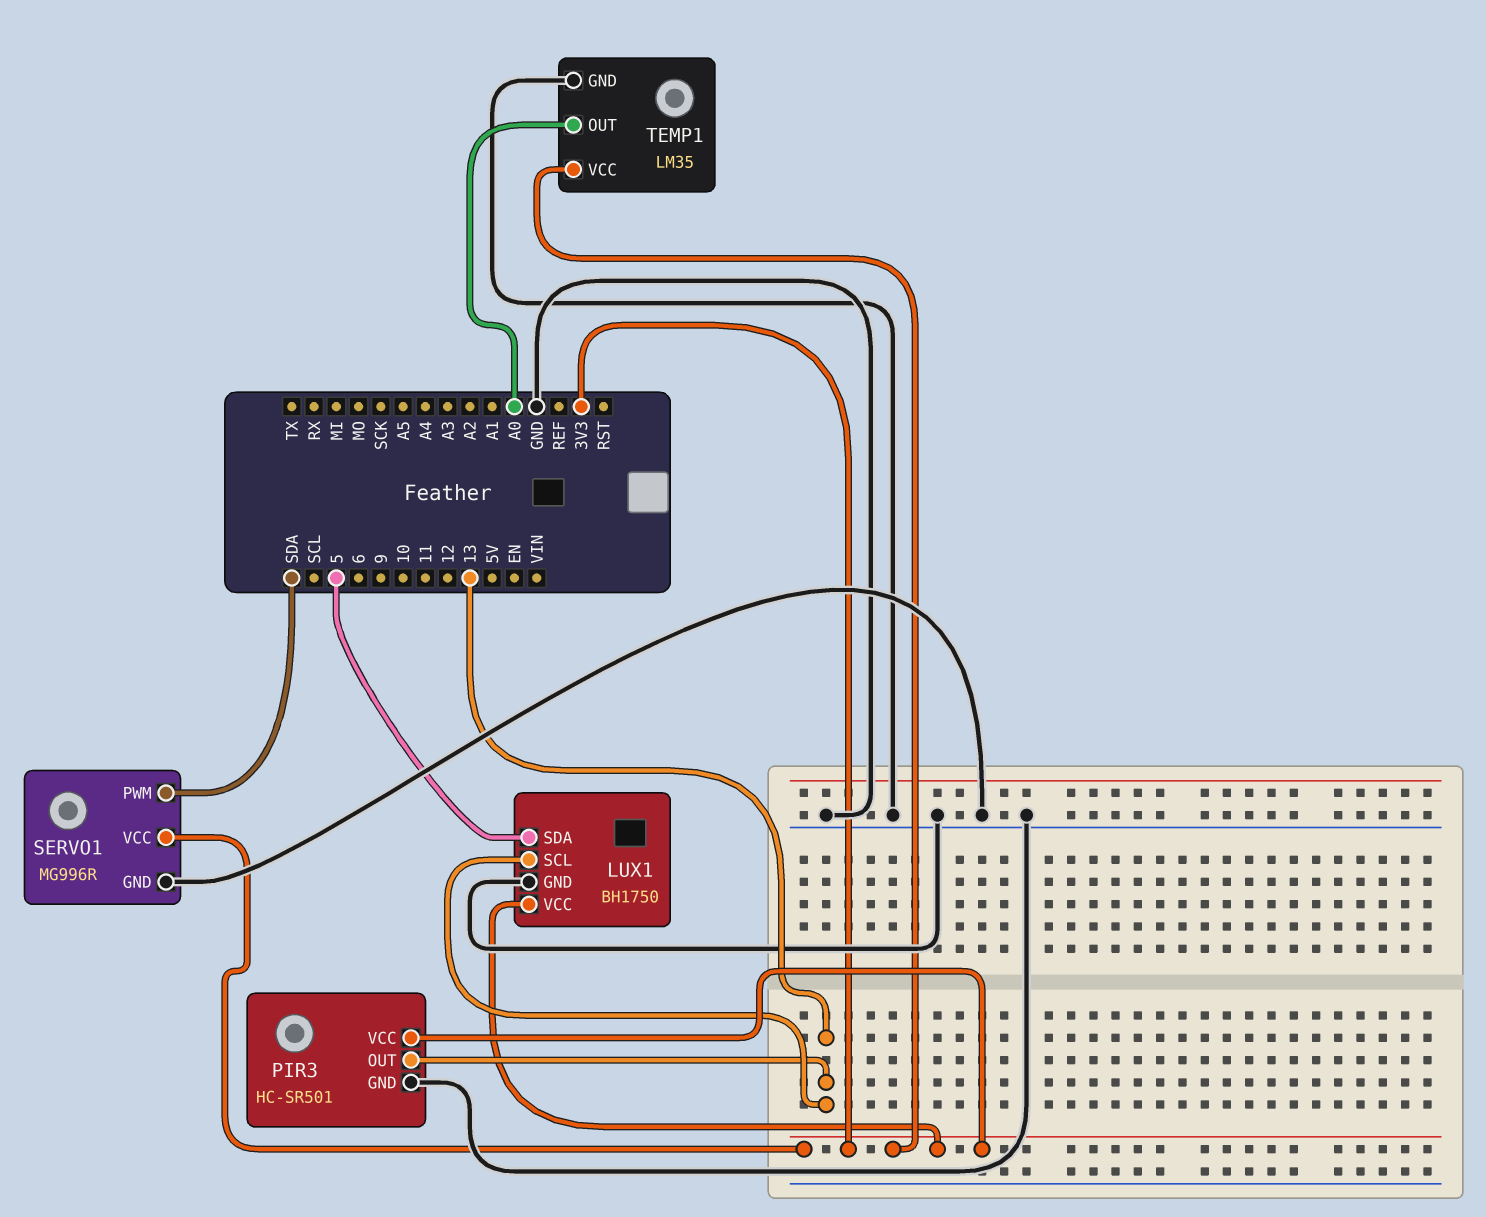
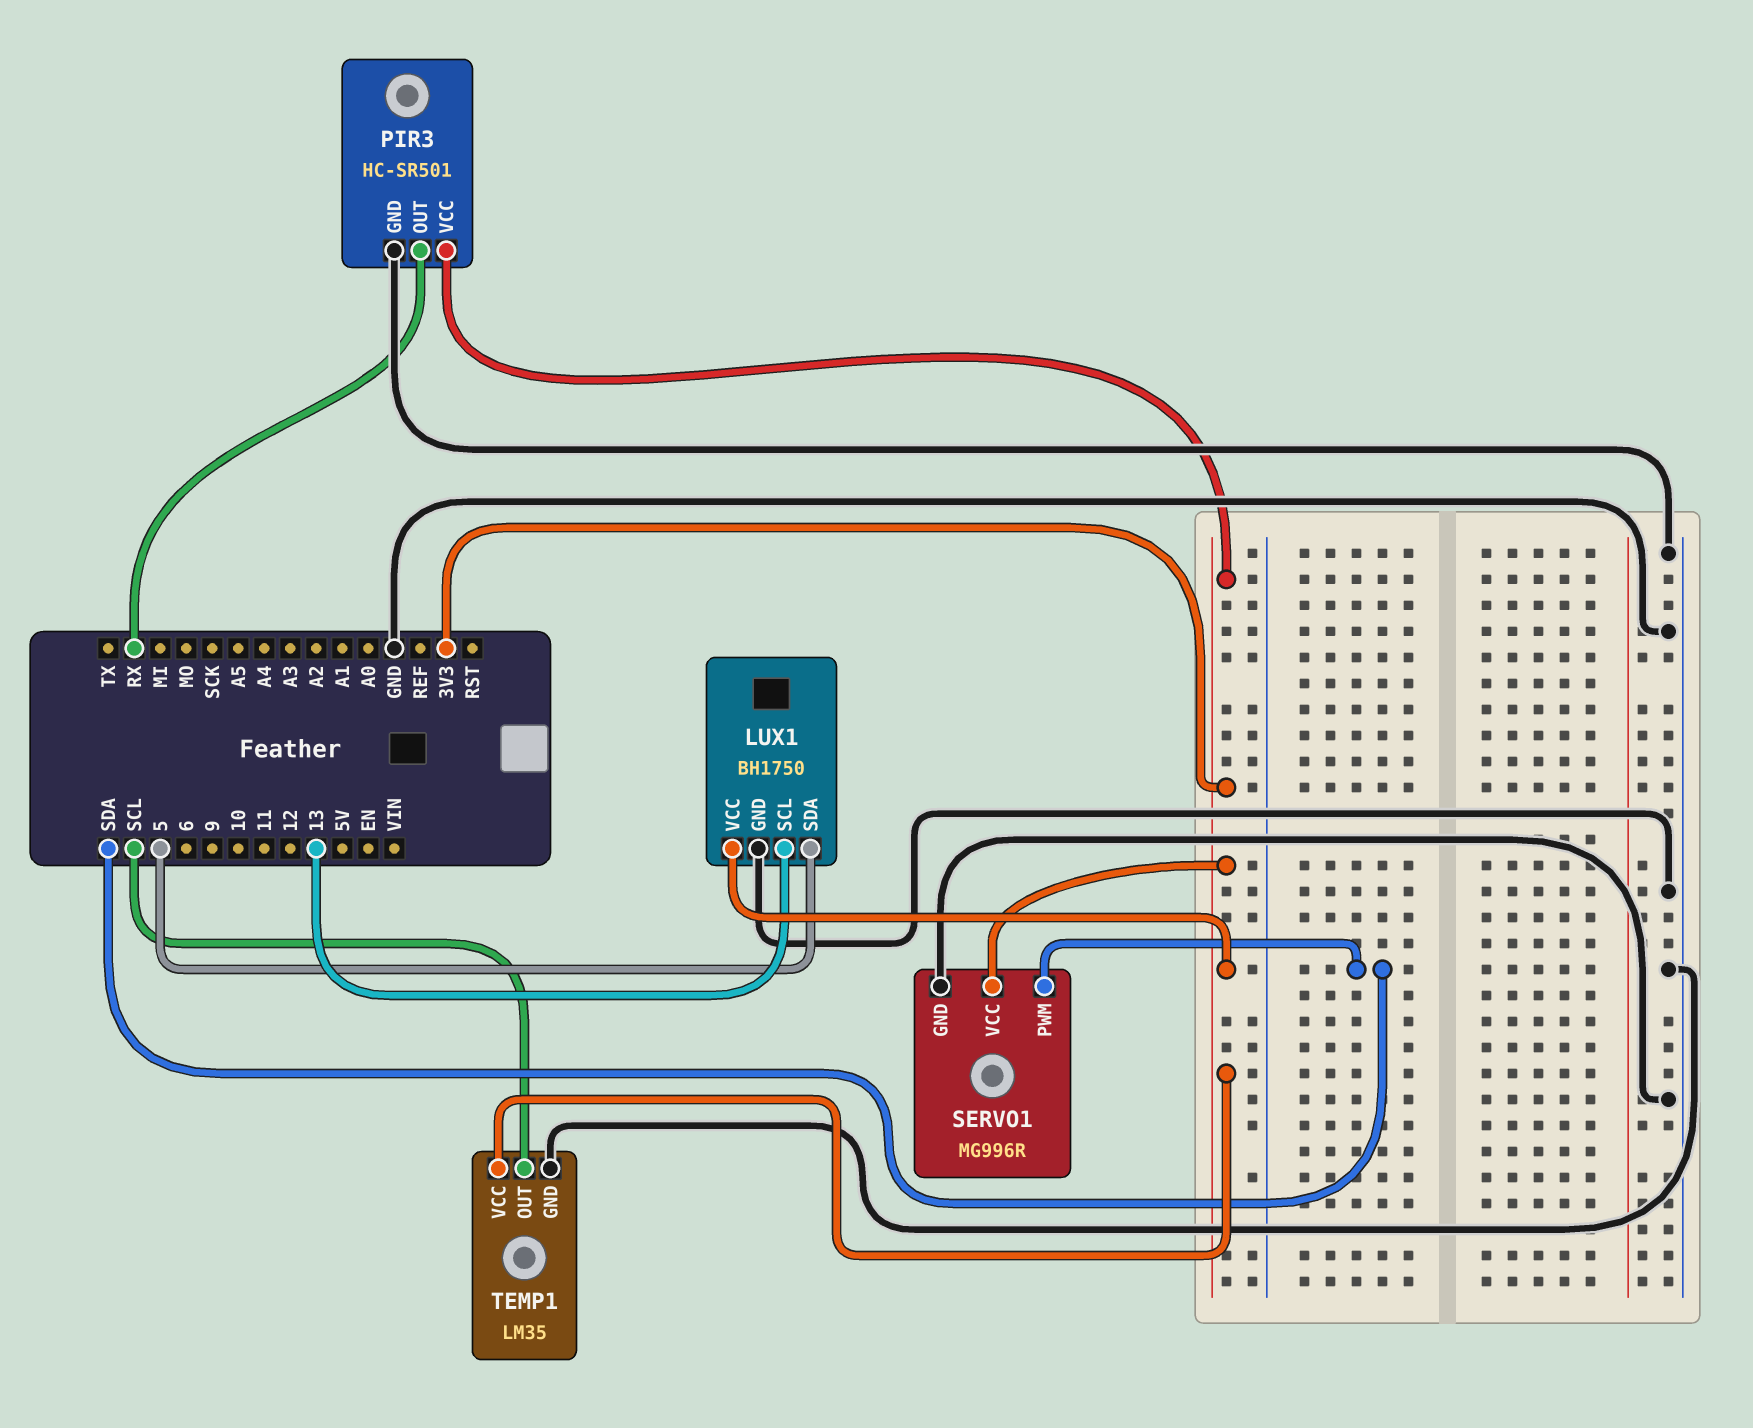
PIR3 pin OUT: 13 -> RX
TEMP1 pin OUT: A0 -> SCL

